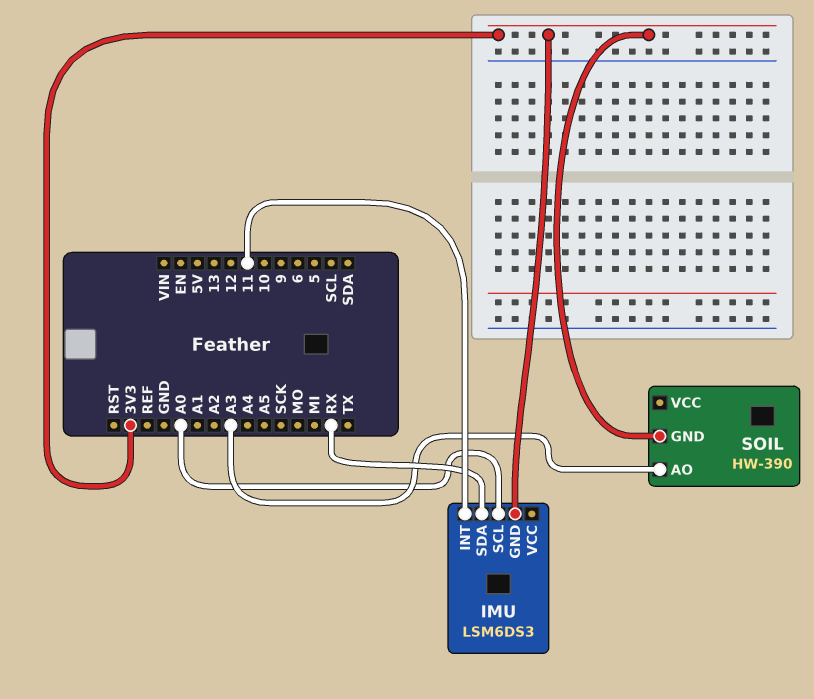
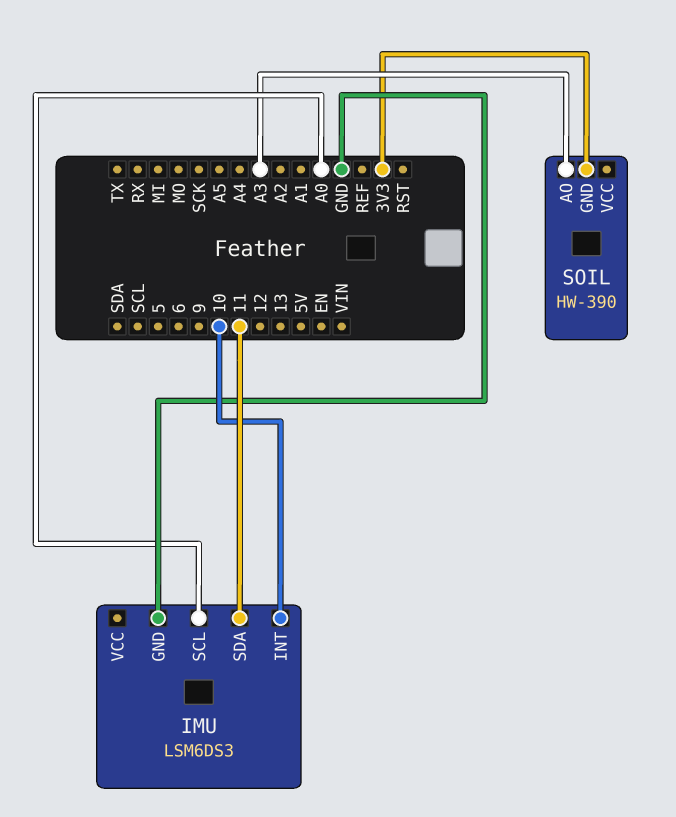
IMU pin GND: 3V3 -> GND
IMU pin INT: 11 -> 10
IMU pin SDA: RX -> 11

